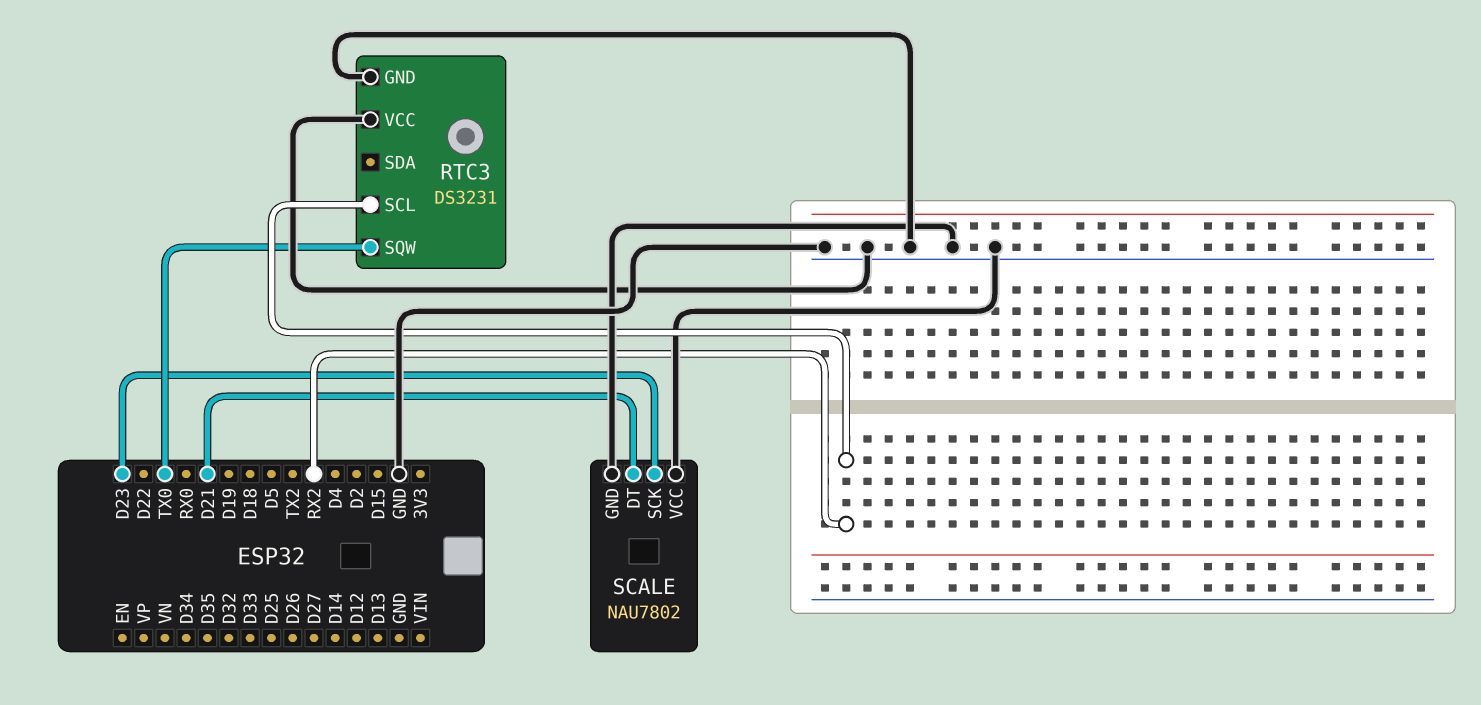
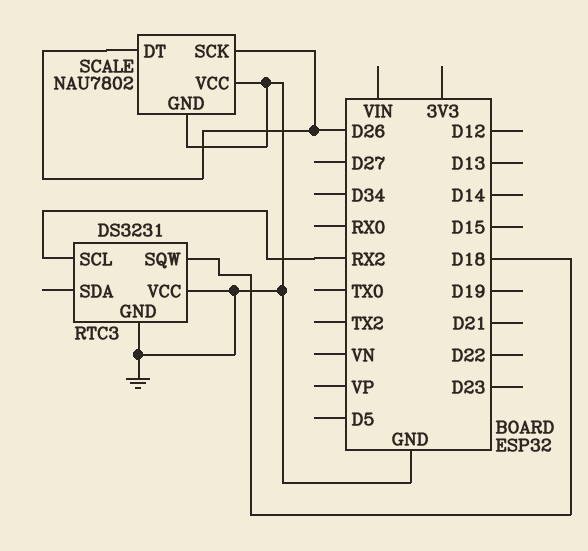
RTC3 pin SQW: TX0 -> D18
SCALE pin DT: D21 -> D26
SCALE pin SCK: D23 -> D26

